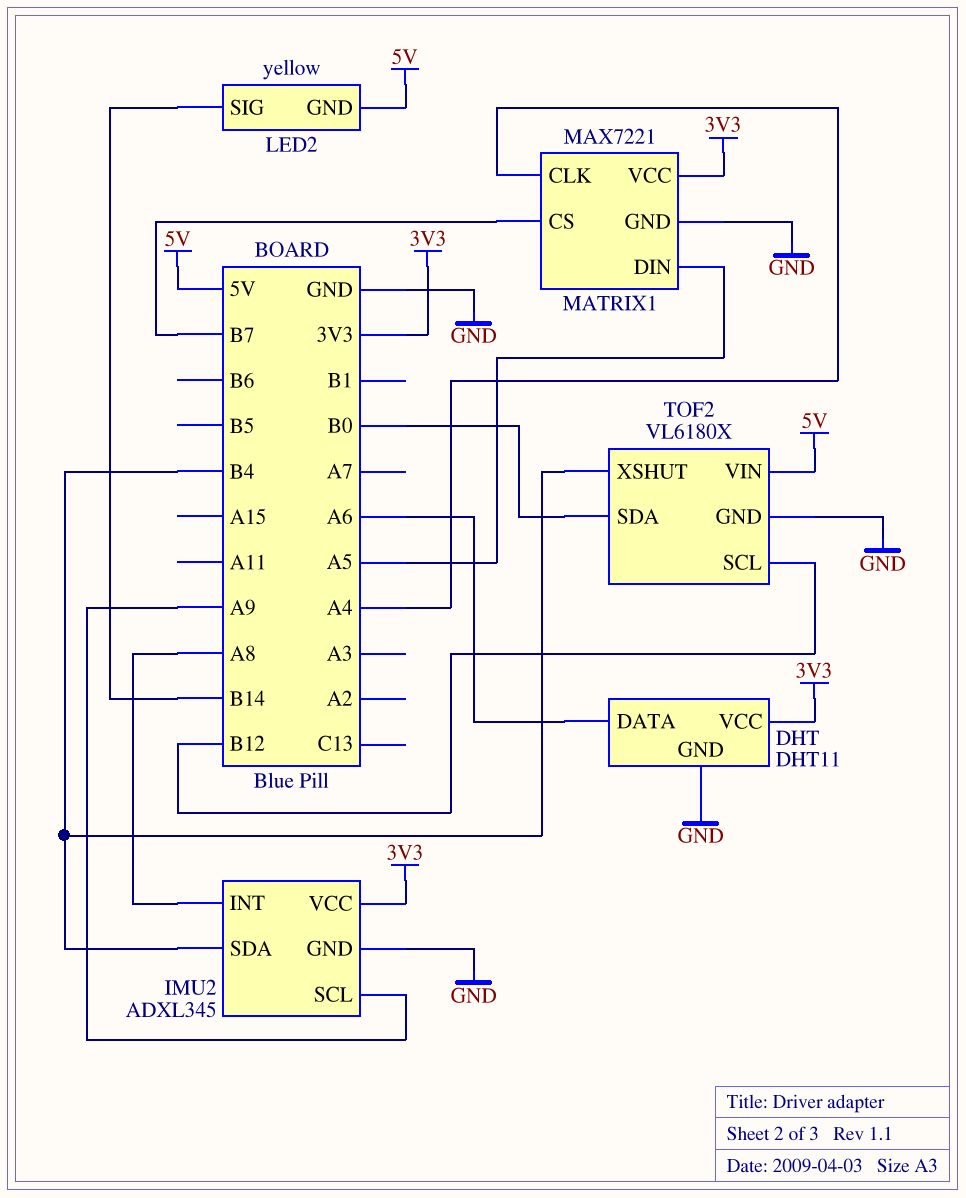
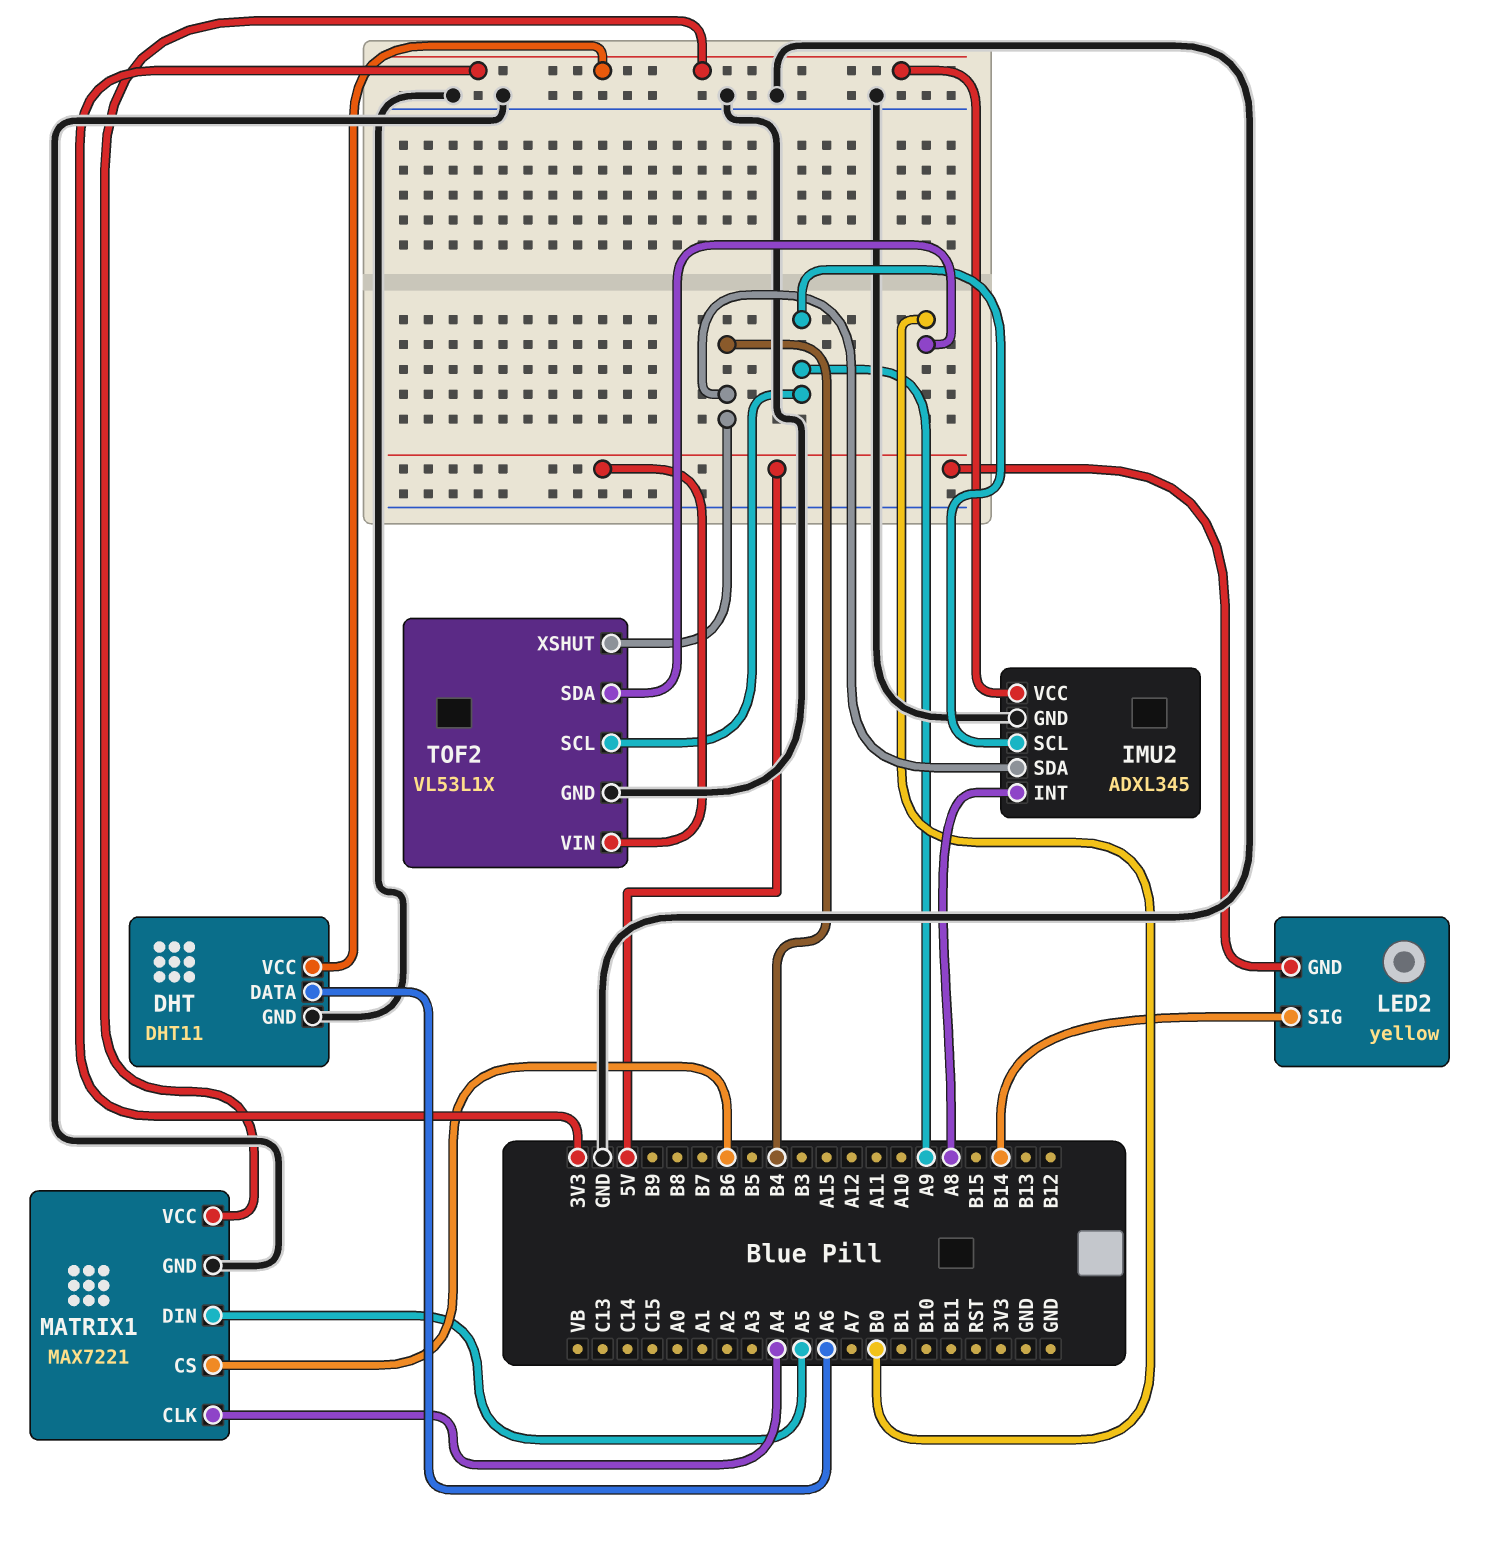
MATRIX1 pin CS: B7 -> B6
TOF2: VL6180X -> VL53L1X
TOF2 pin SCL: B12 -> A9

